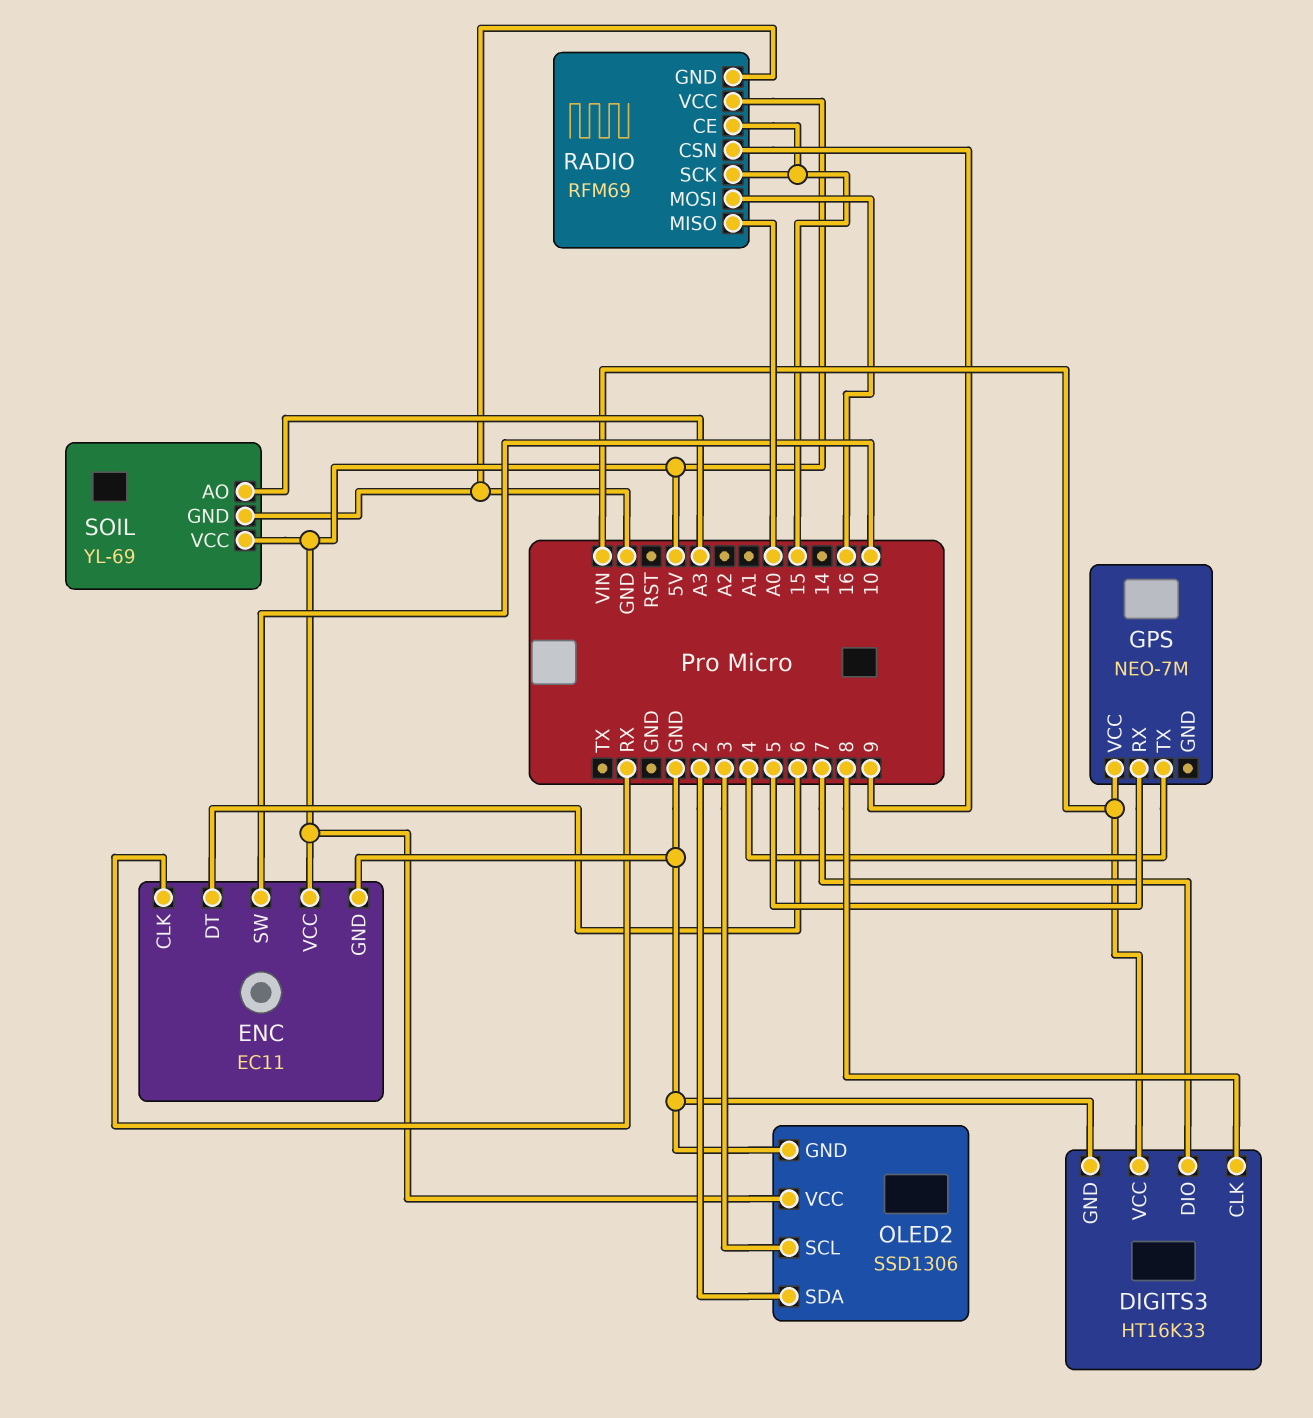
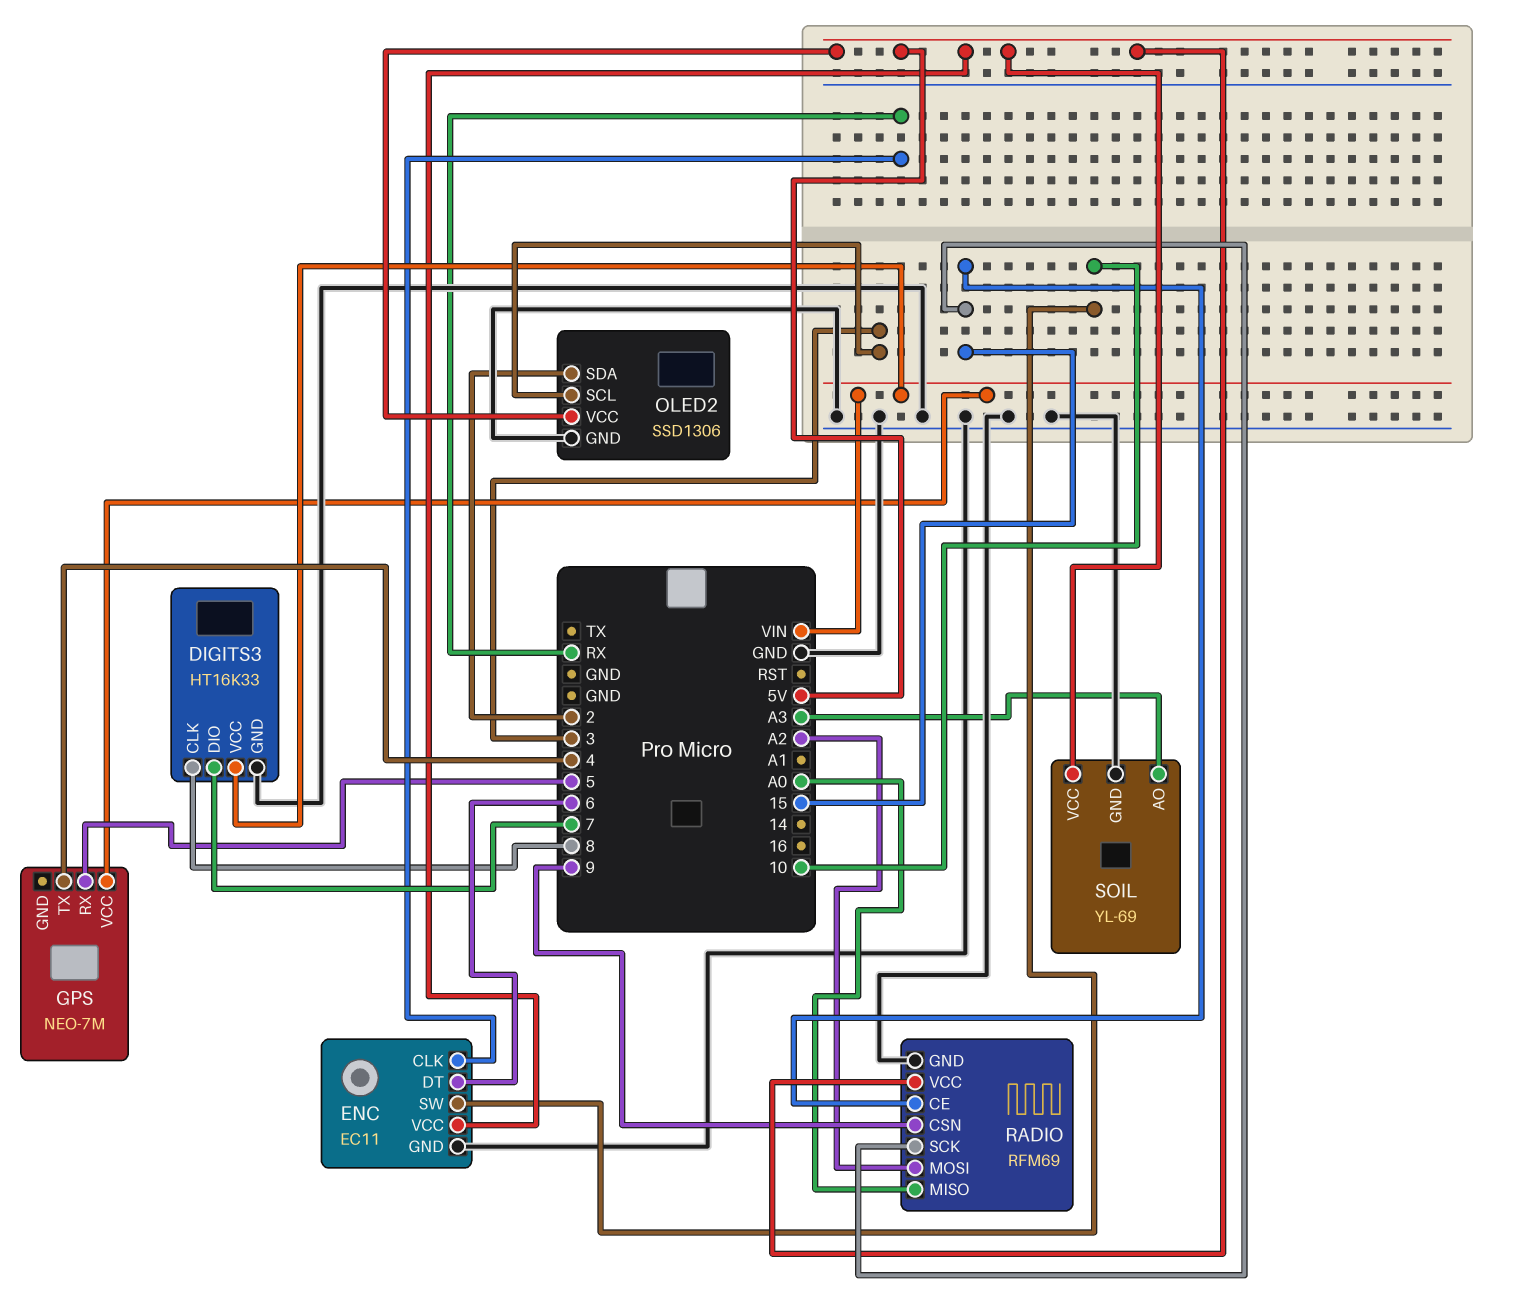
RADIO pin MOSI: 16 -> A2

